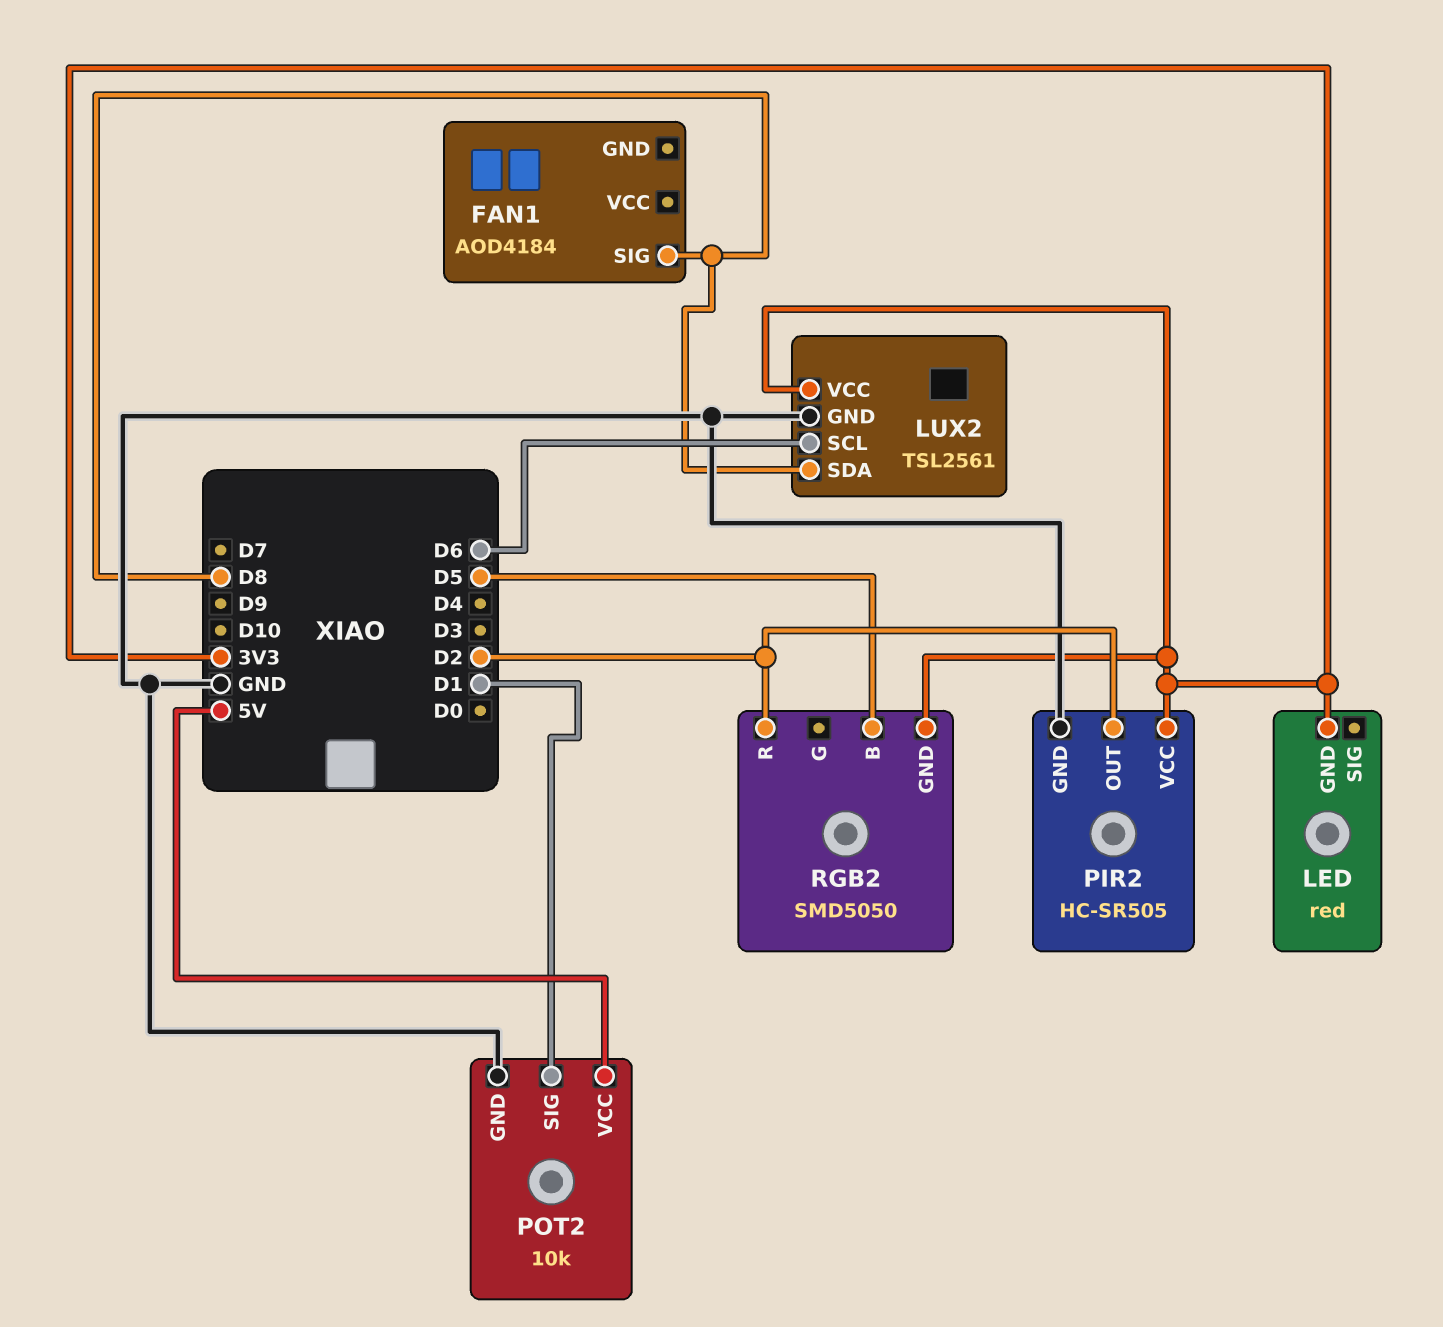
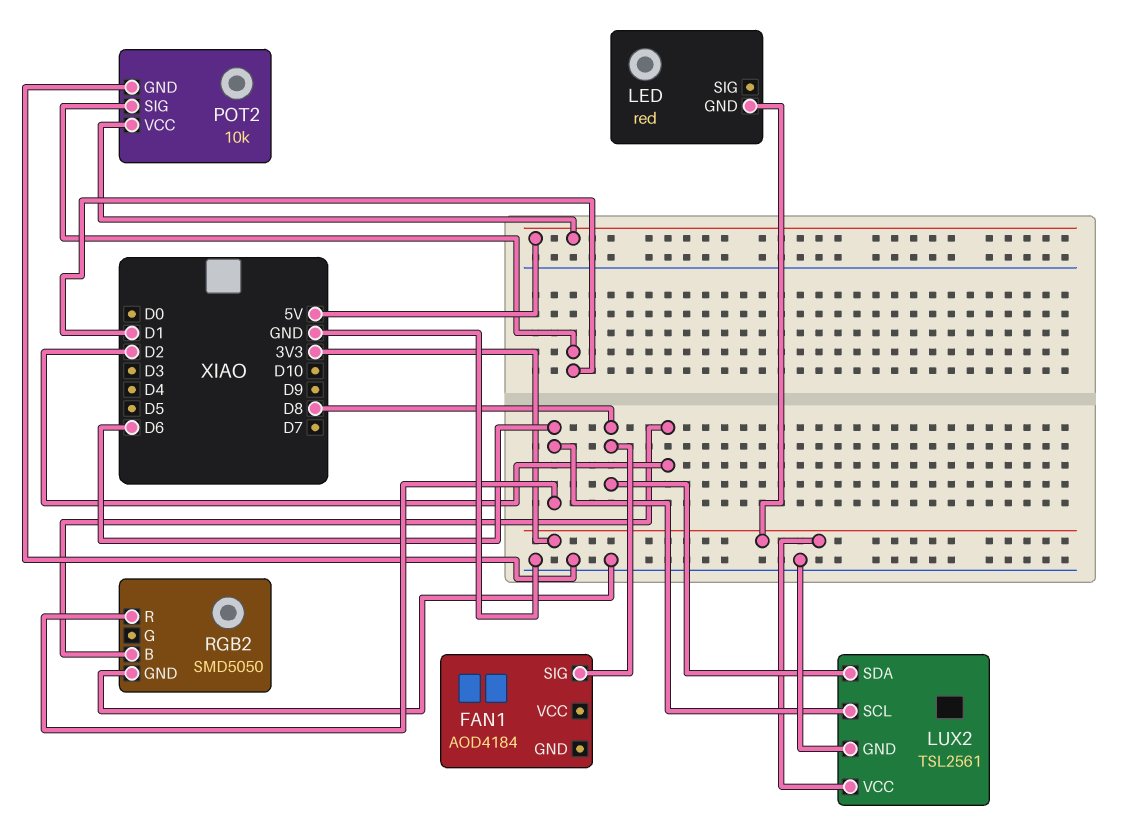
PIR2: HC-SR505 -> none
PIR2 pin GND: GND -> none
PIR2 pin OUT: D2 -> none
PIR2 pin VCC: 3V3 -> none
RGB2 pin B: D5 -> D2
RGB2 pin GND: 3V3 -> GND
RGB2 pin R: D2 -> D6

